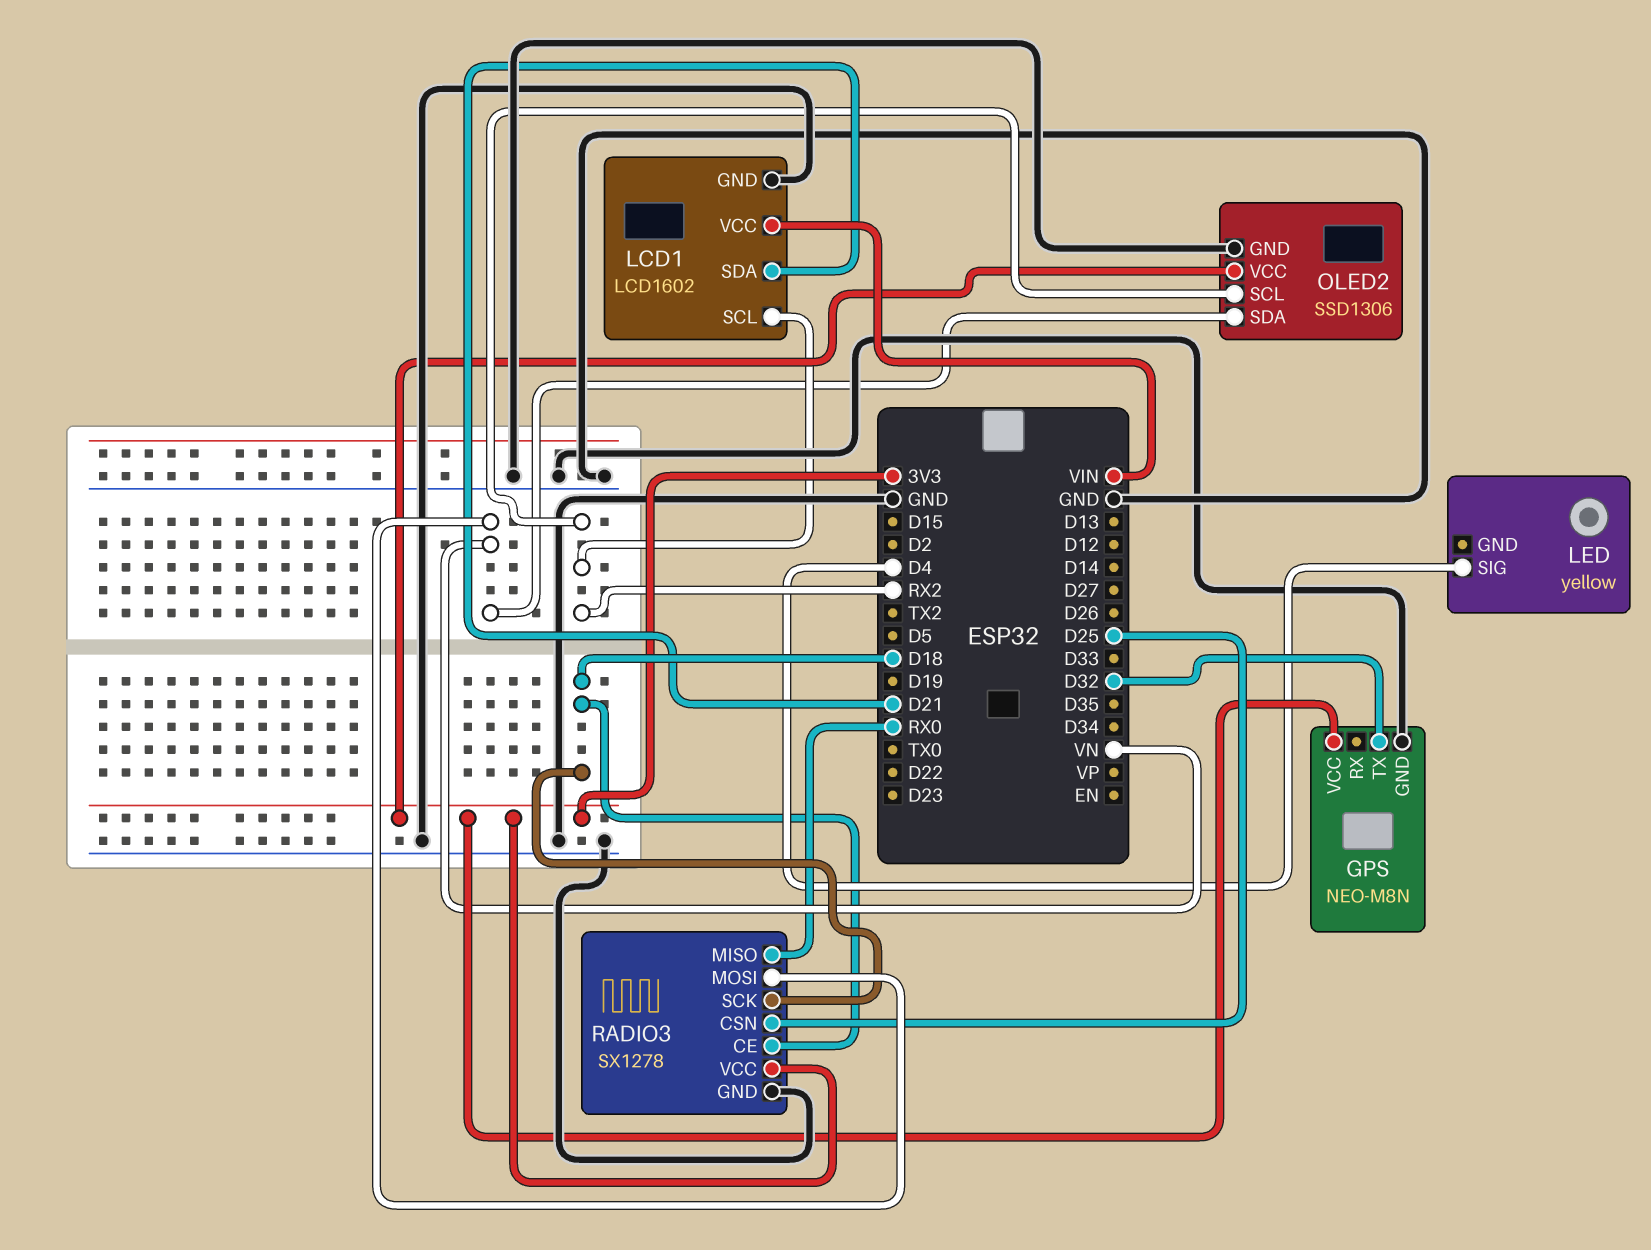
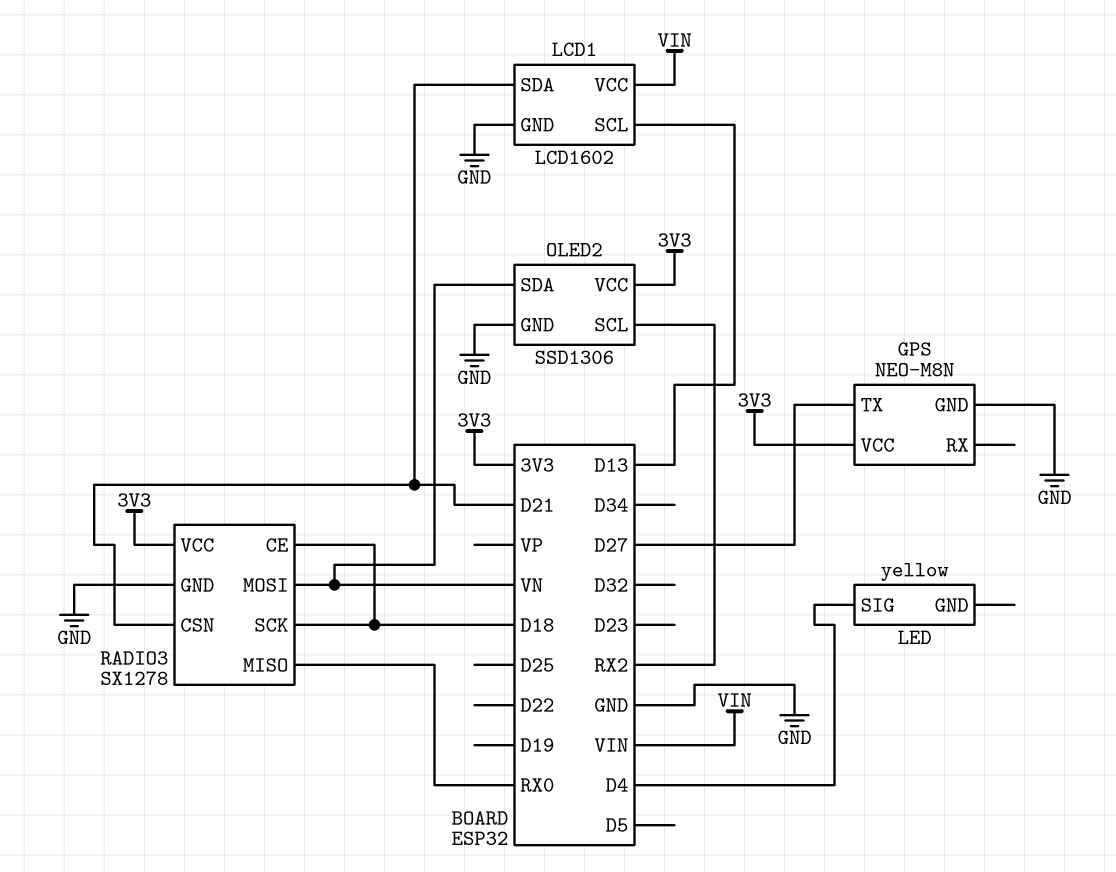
GPS pin TX: D32 -> D27
LCD1 pin SCL: RX2 -> D13
RADIO3 pin CSN: D25 -> D21

